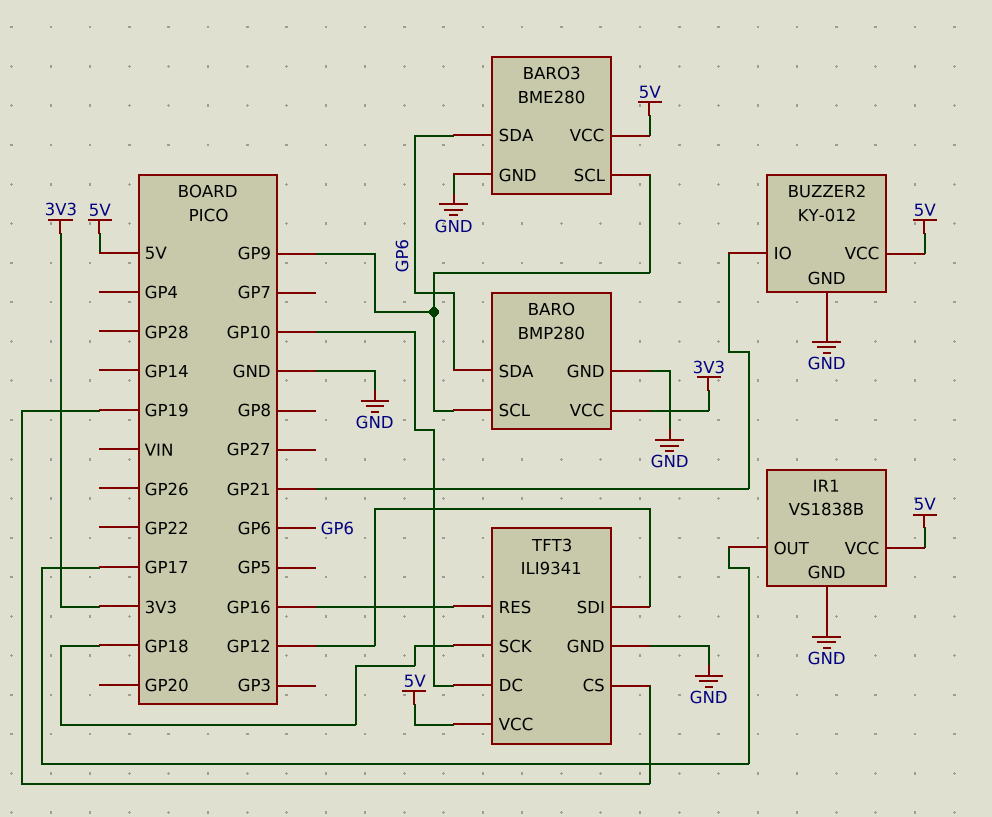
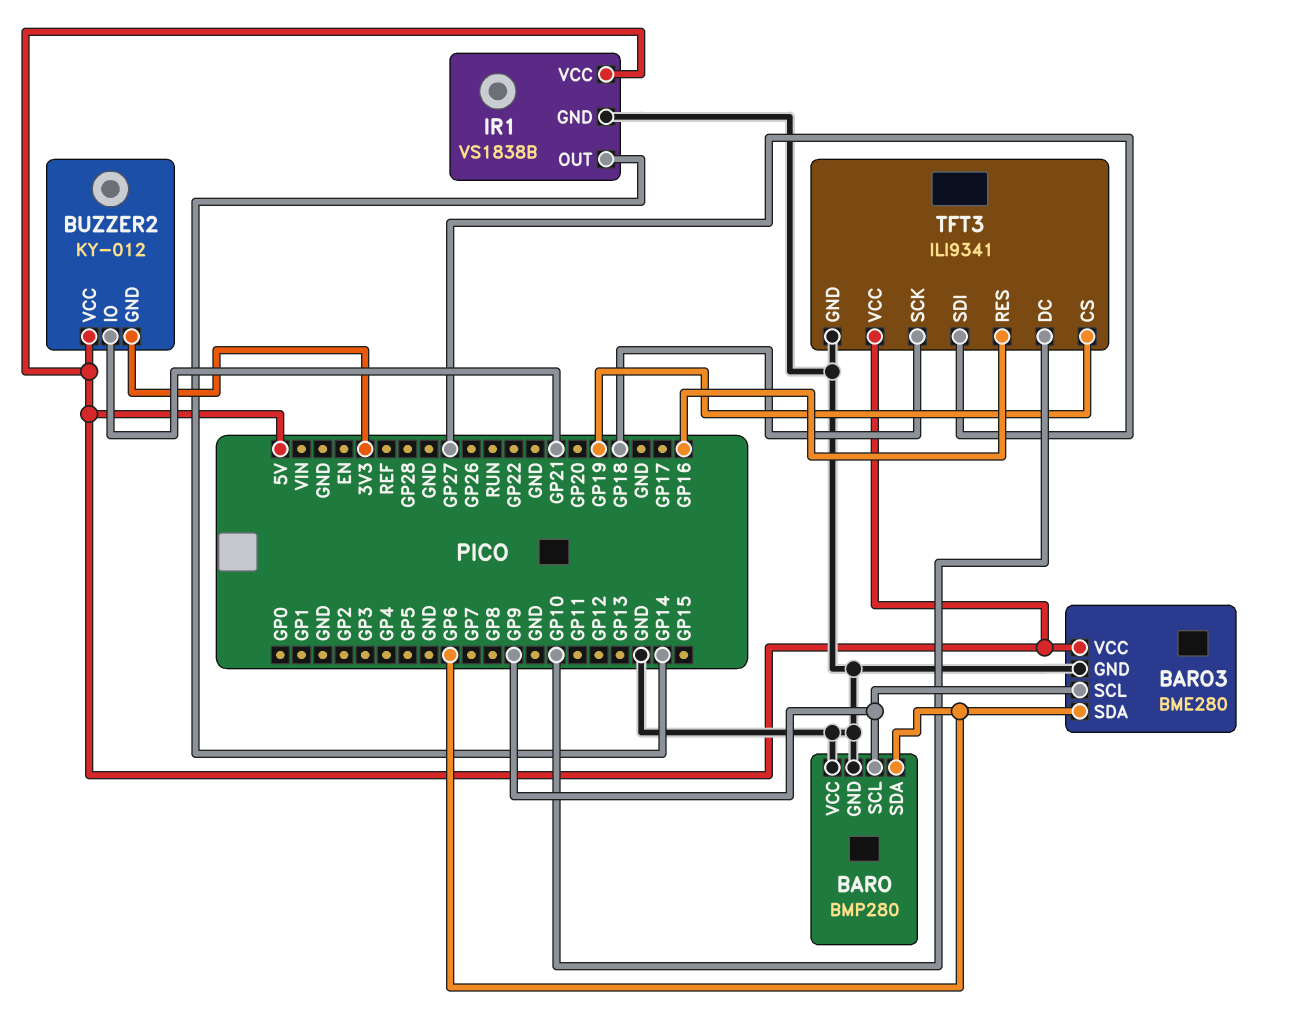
BARO pin VCC: 3V3 -> GND
BUZZER2 pin GND: GND -> 3V3
IR1 pin OUT: GP17 -> GP14
TFT3 pin SDI: GP12 -> GP27

